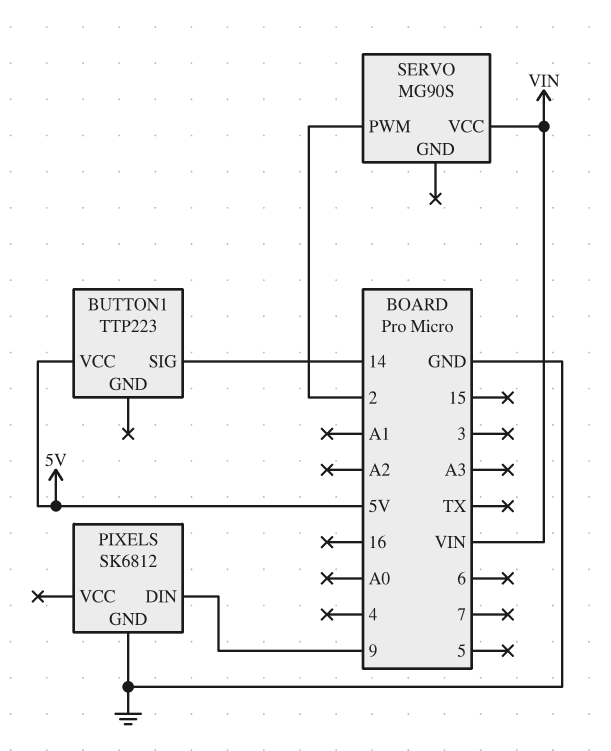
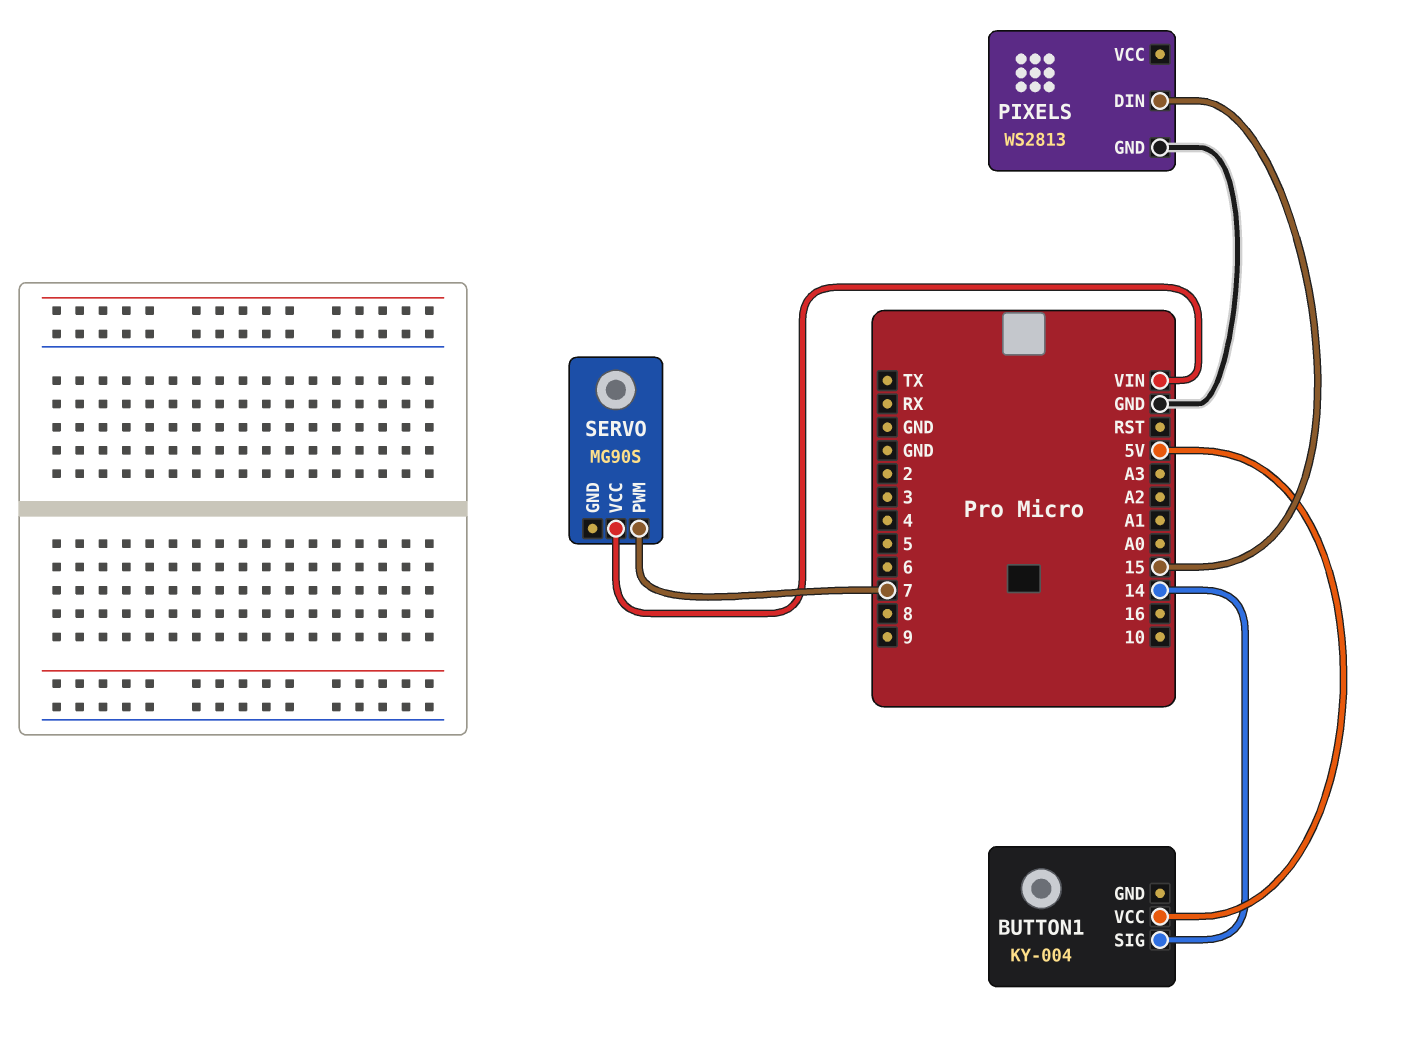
BUTTON1: TTP223 -> KY-004
PIXELS: SK6812 -> WS2813
PIXELS pin DIN: 9 -> 15
SERVO pin PWM: 2 -> 7

